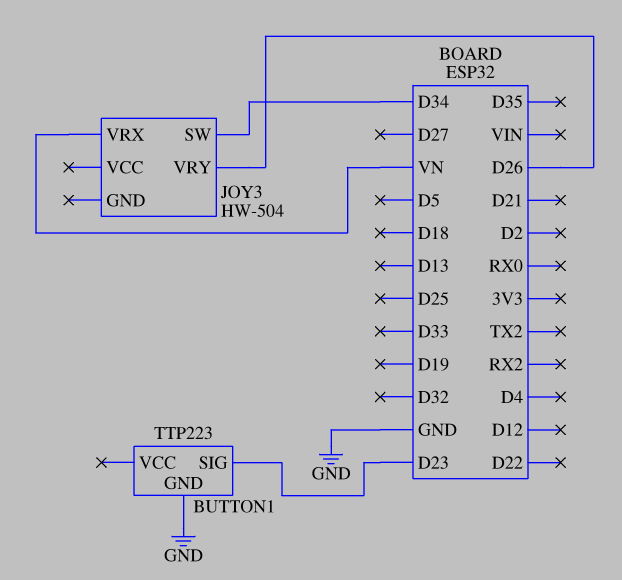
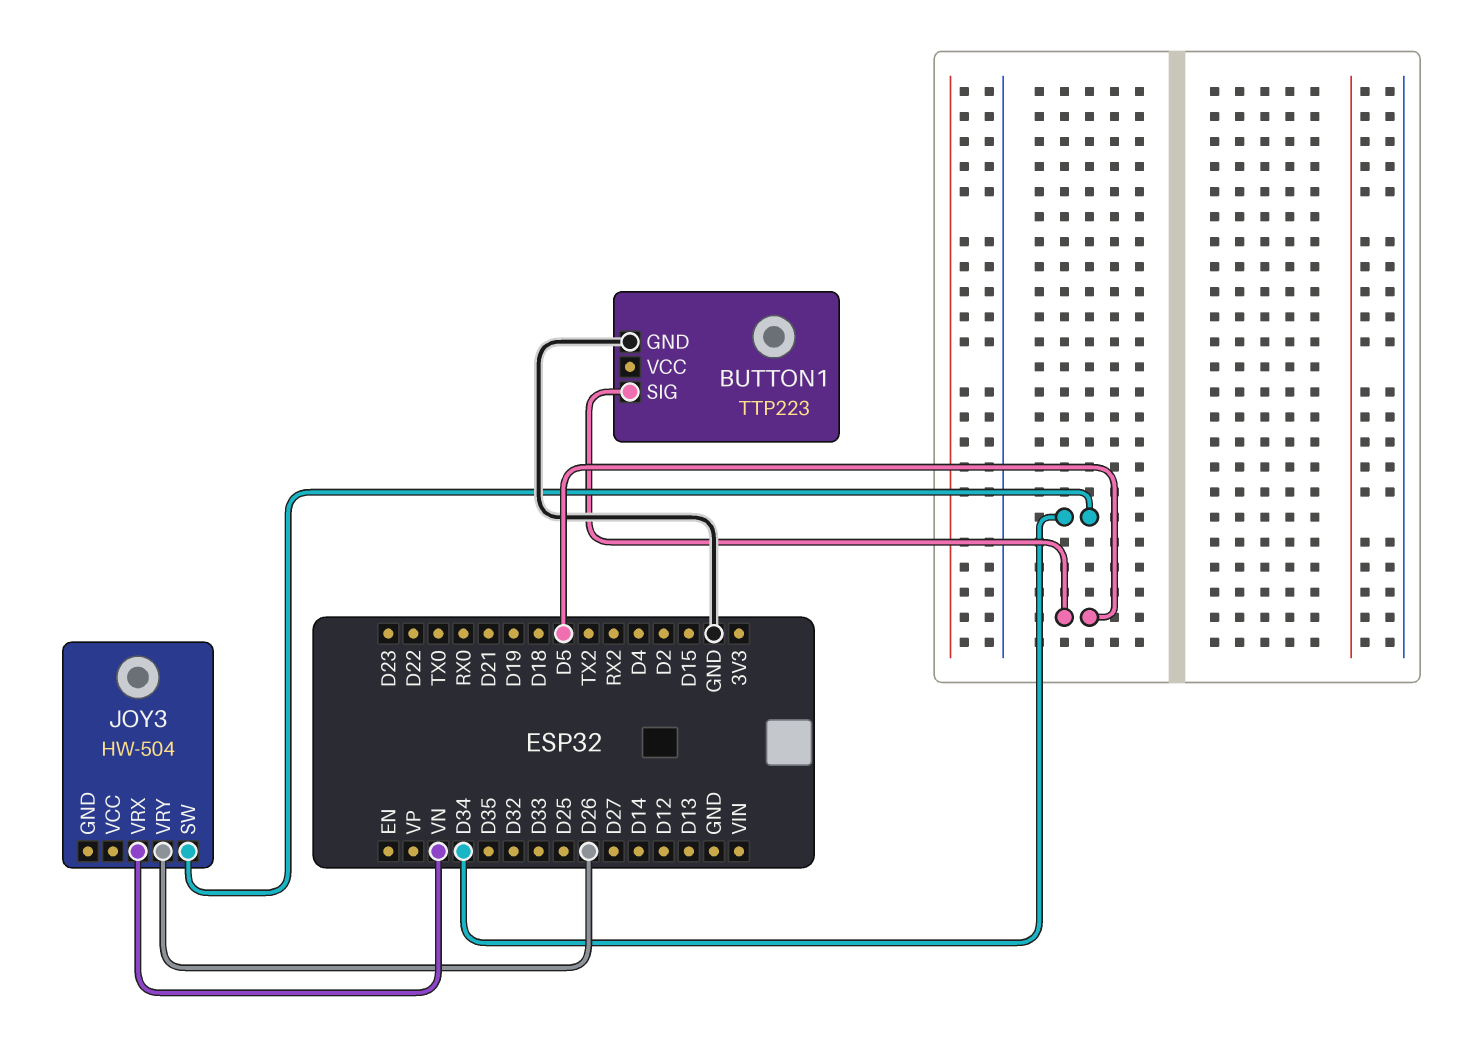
BUTTON1 pin SIG: D23 -> D5

